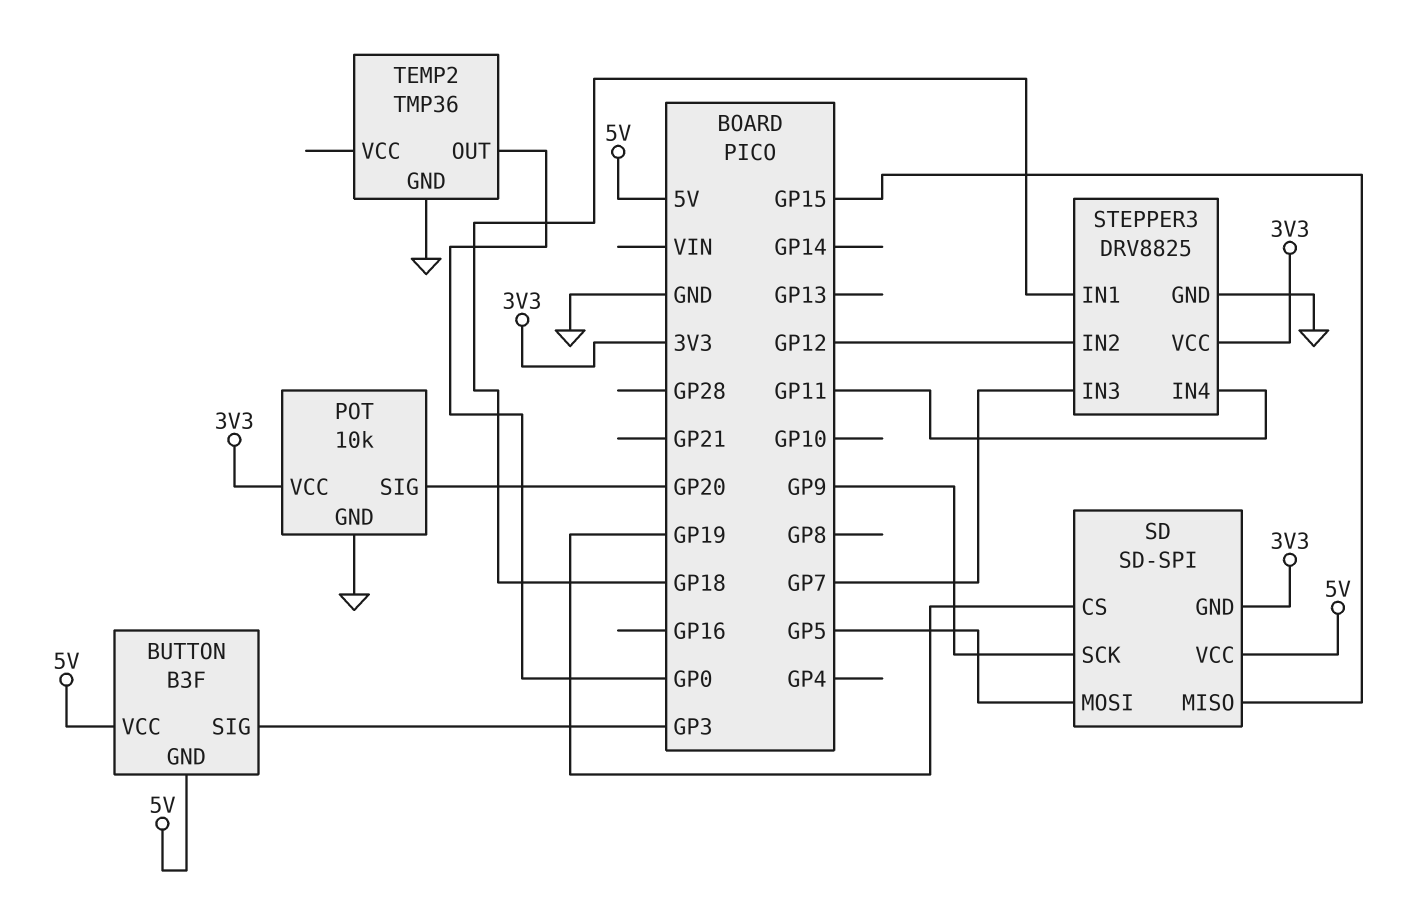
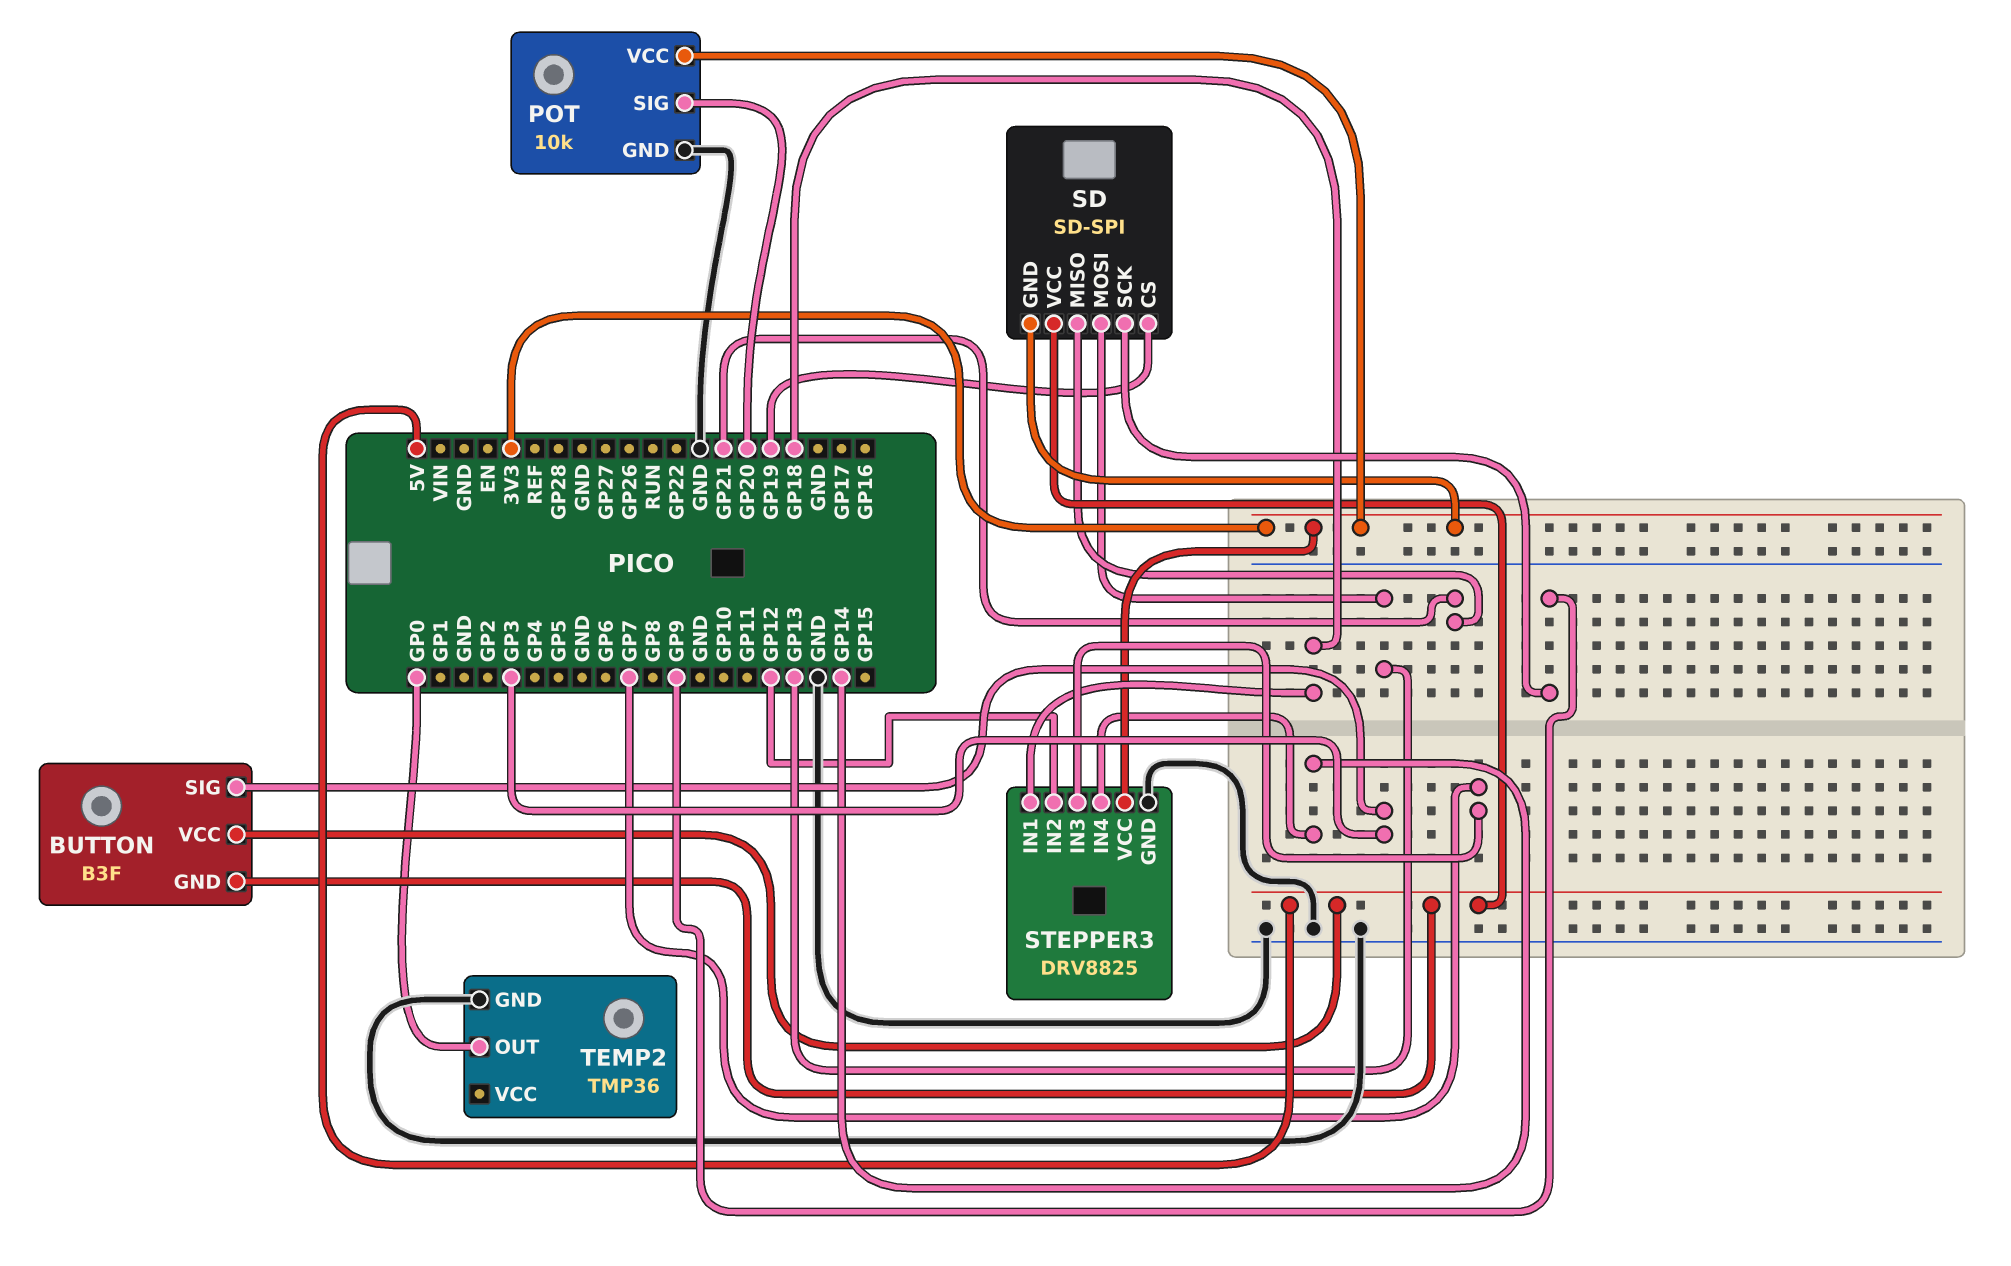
SD pin MISO: GP15 -> GP21
SD pin MOSI: GP5 -> GP13
STEPPER3 pin IN4: GP11 -> GP14

